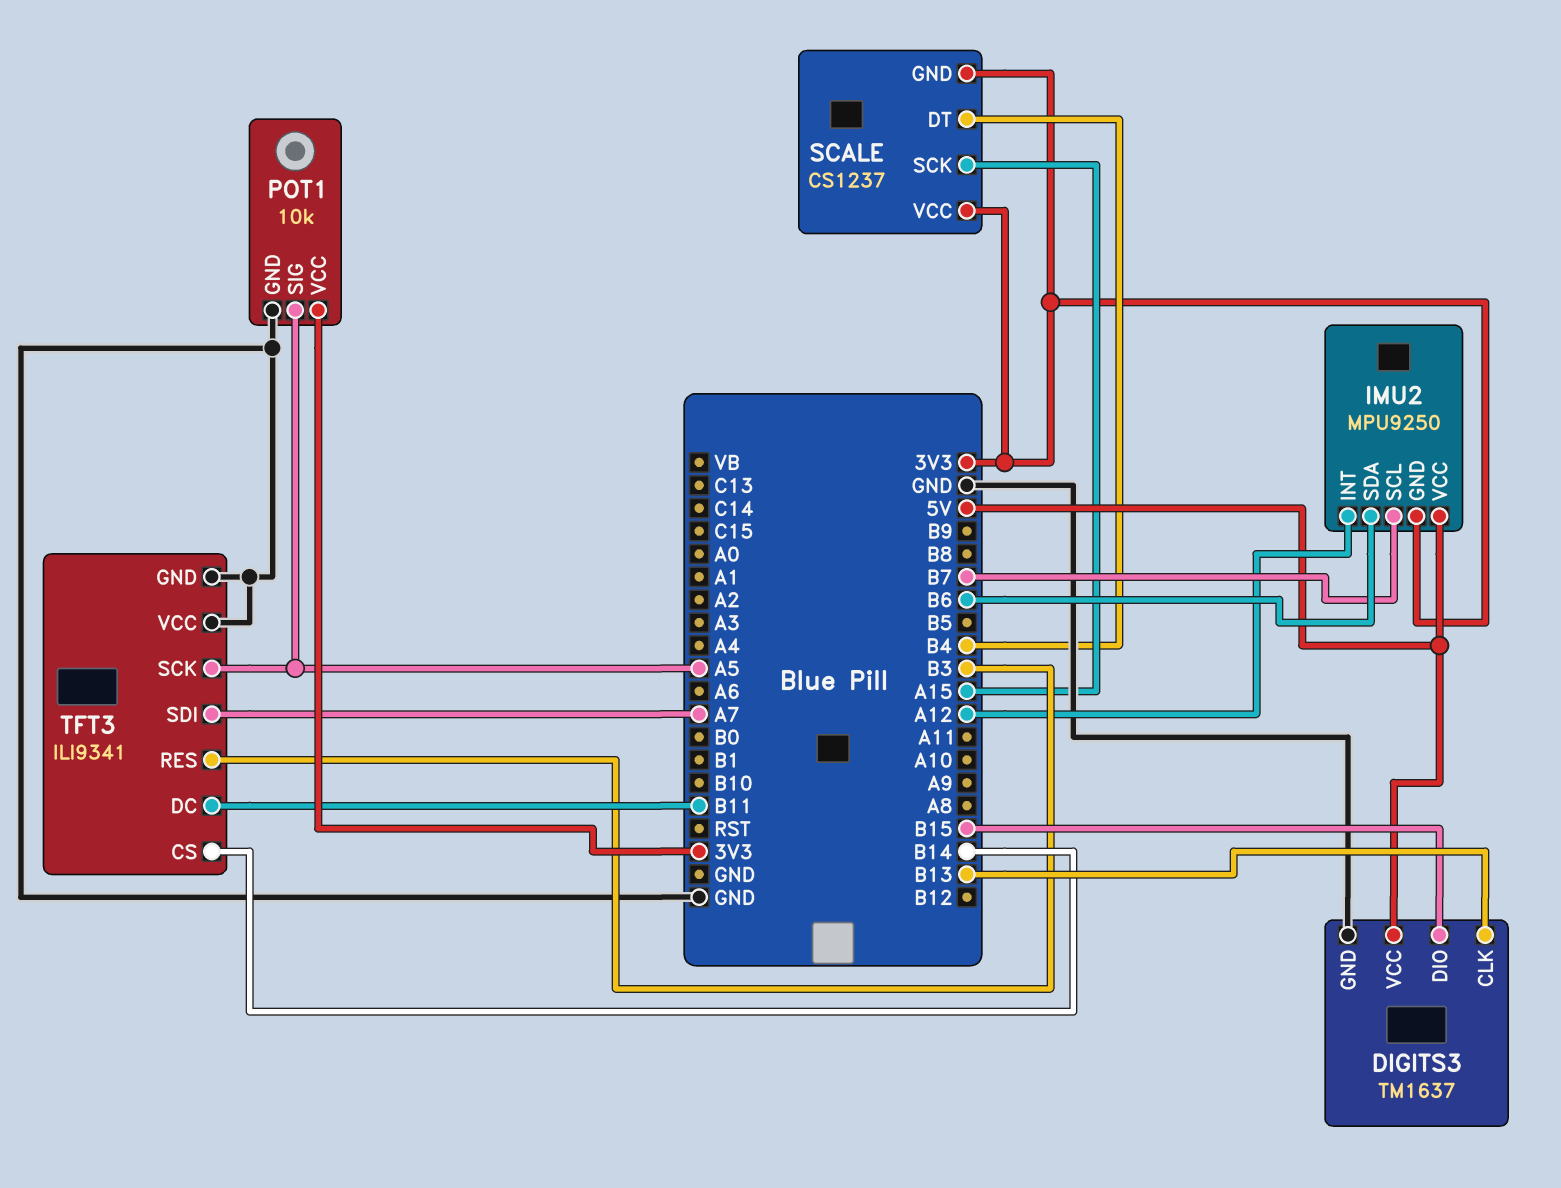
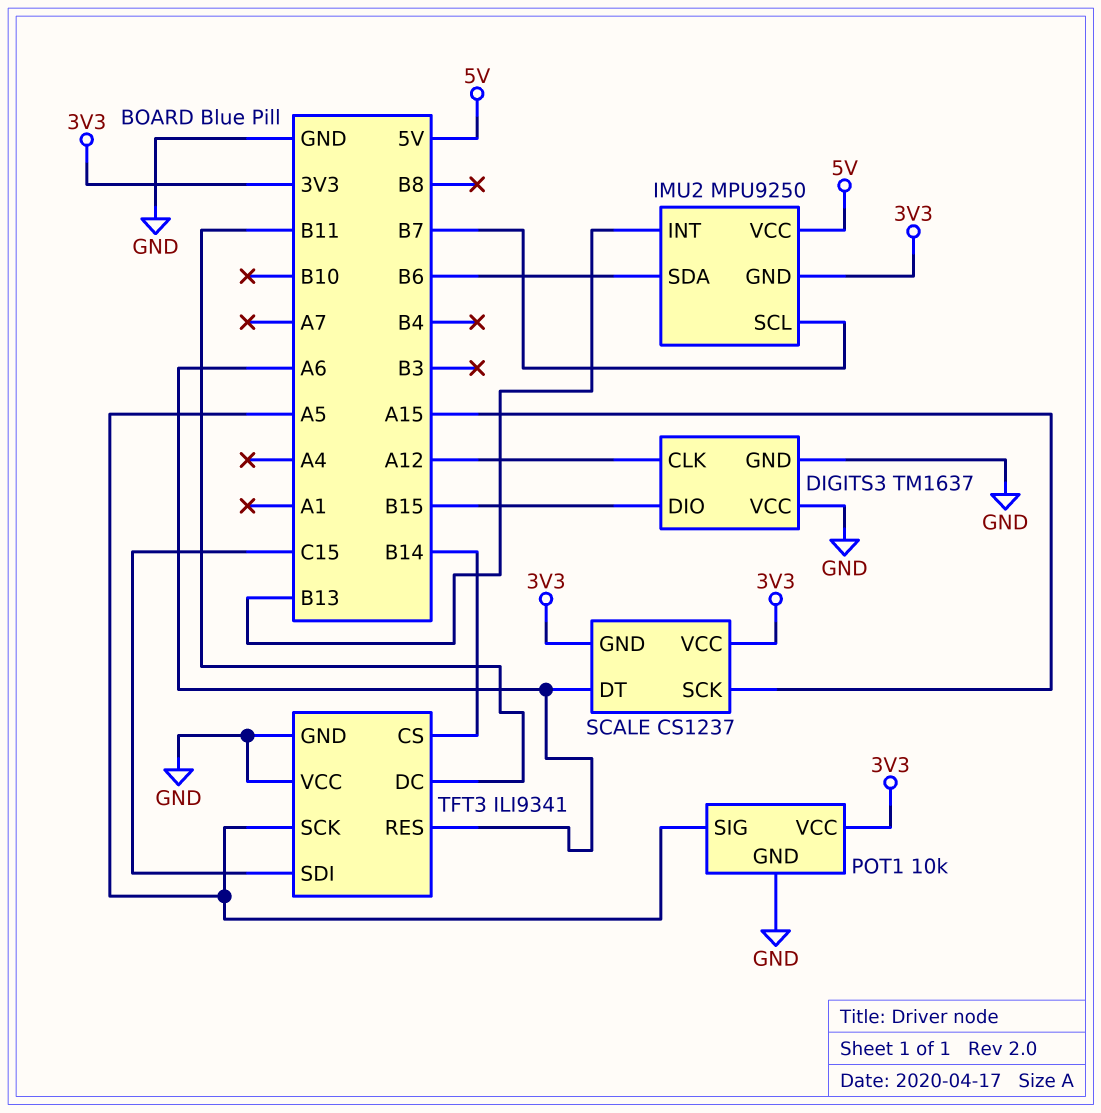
DIGITS3 pin CLK: B13 -> A12
DIGITS3 pin VCC: 5V -> GND
IMU2 pin INT: A12 -> B13
SCALE pin DT: B4 -> A6
TFT3 pin RES: B3 -> A6
TFT3 pin SDI: A7 -> C15

